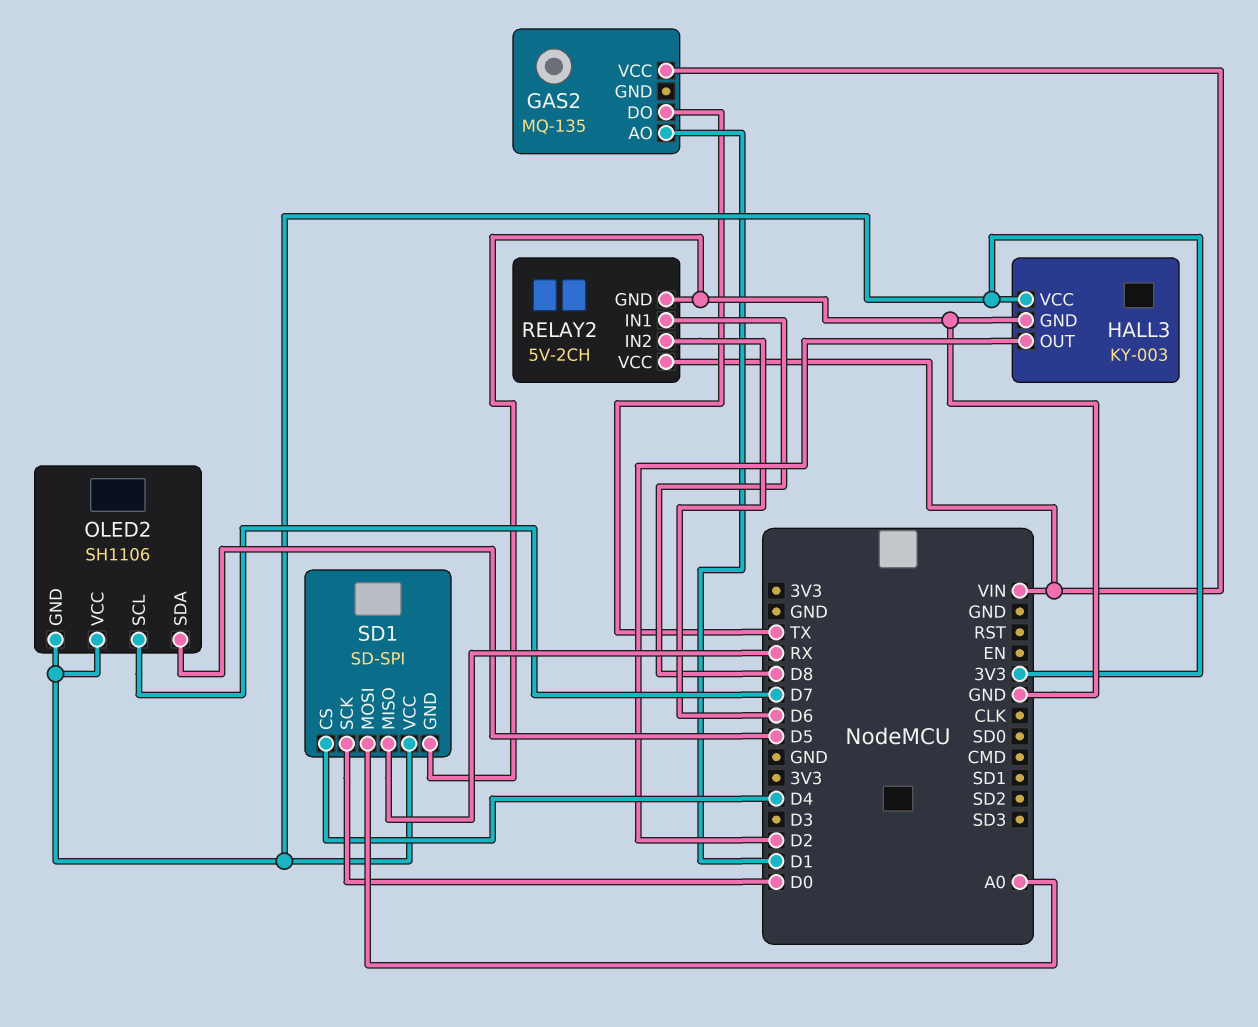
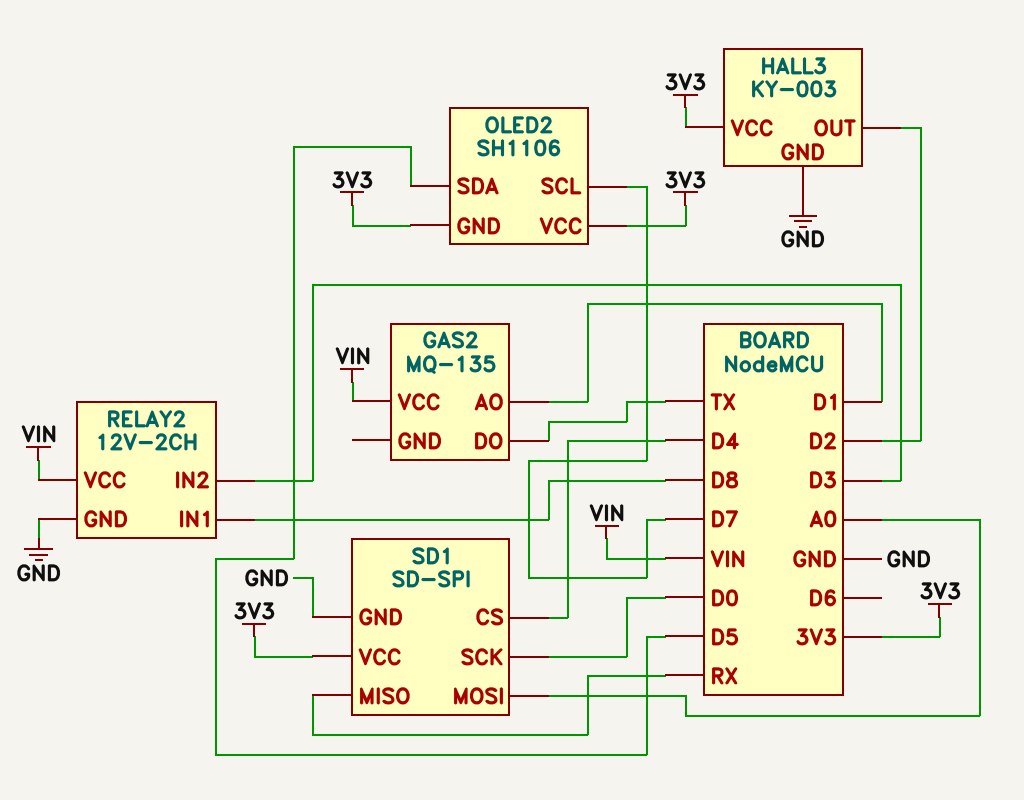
RELAY2: 5V-2CH -> 12V-2CH
RELAY2 pin IN2: D6 -> D3

